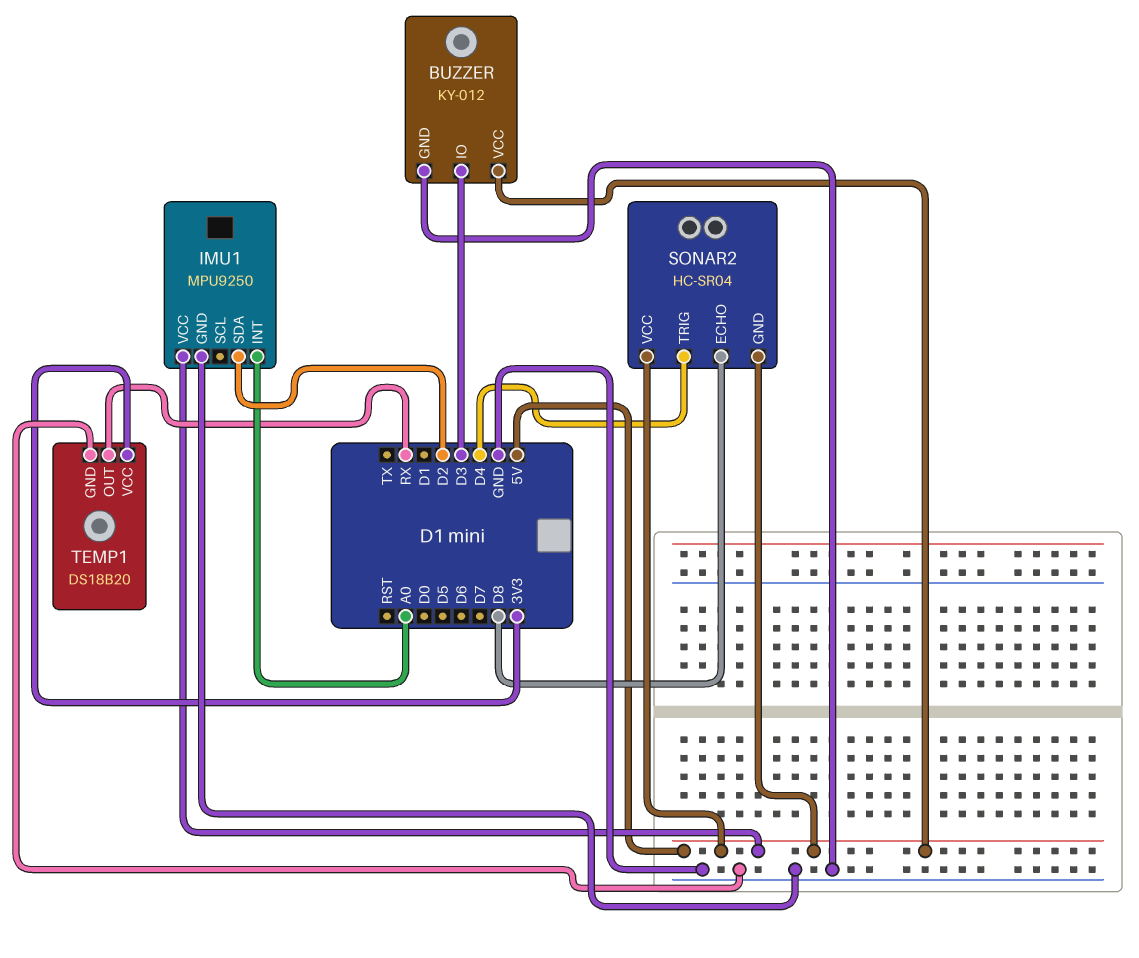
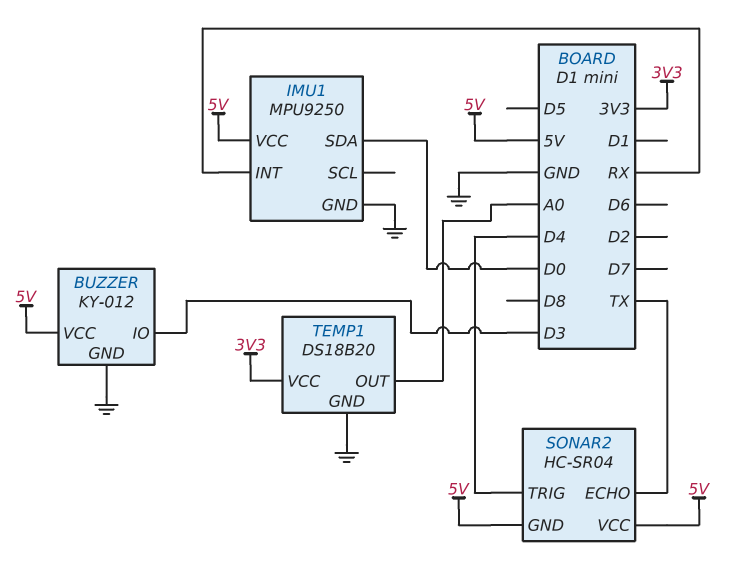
IMU1 pin INT: A0 -> RX
IMU1 pin SDA: D2 -> D0
SONAR2 pin ECHO: D8 -> TX
TEMP1 pin OUT: RX -> A0

